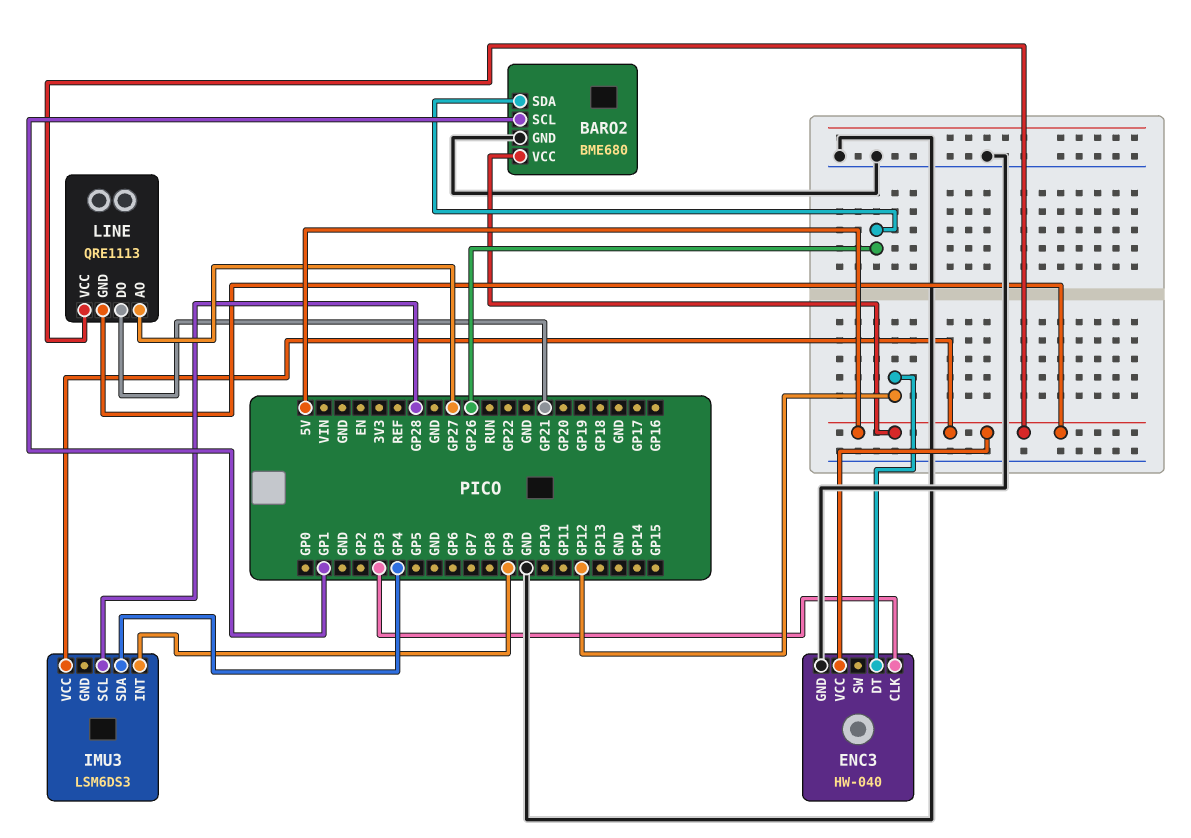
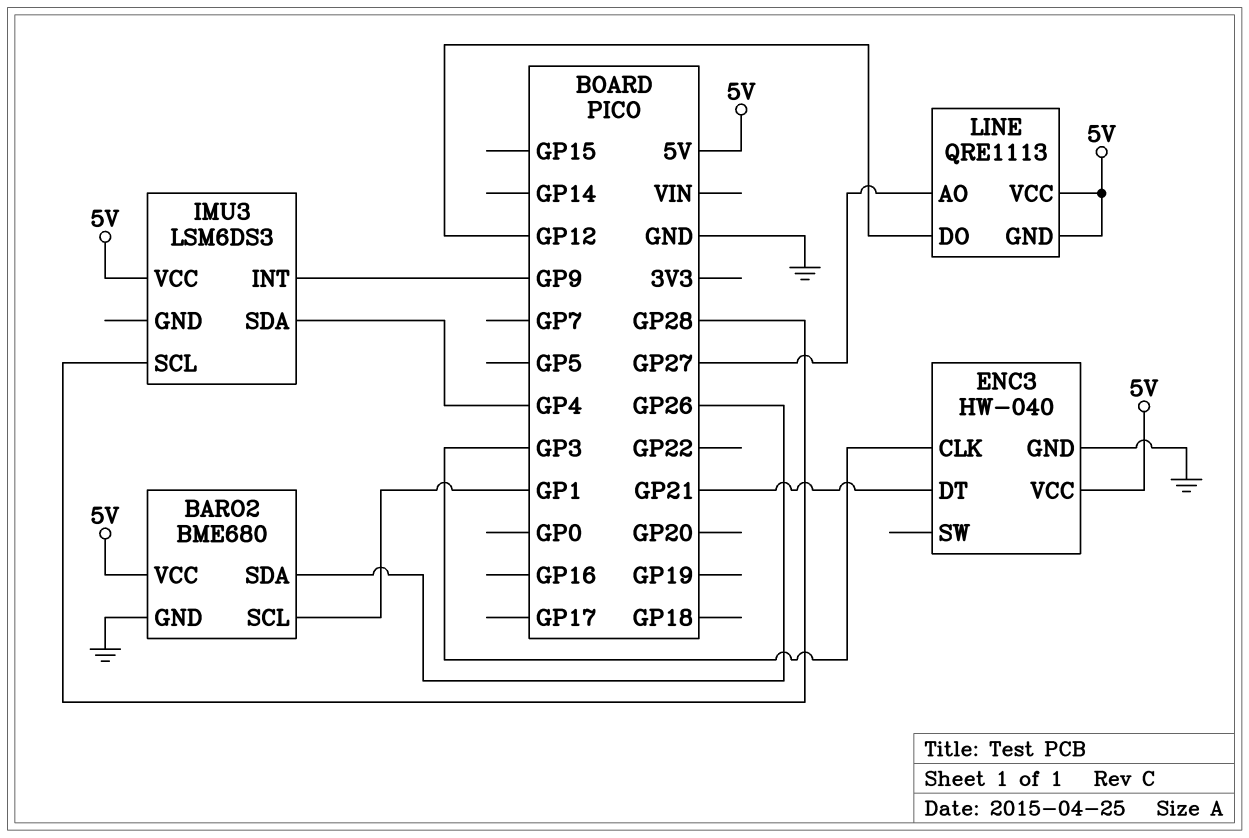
ENC3 pin DT: GP12 -> GP21
LINE pin DO: GP21 -> GP12

